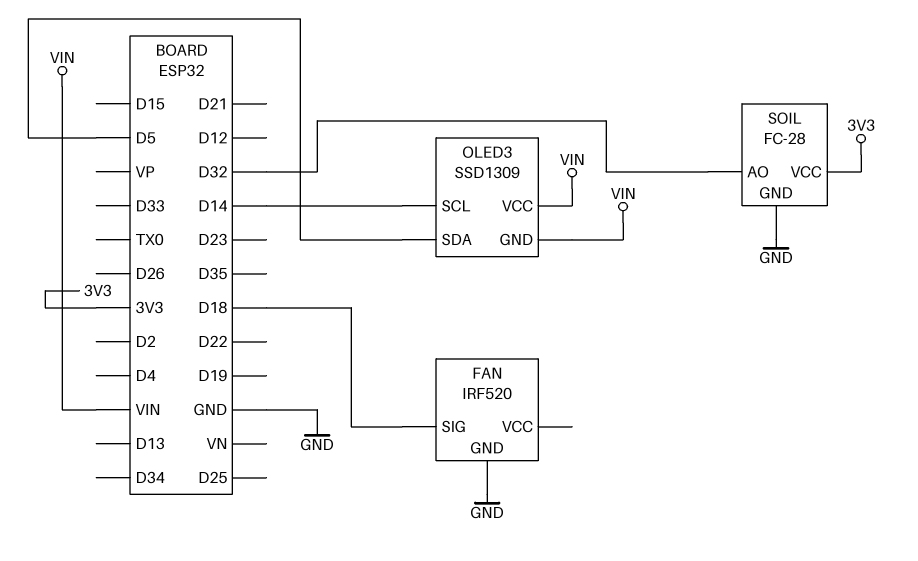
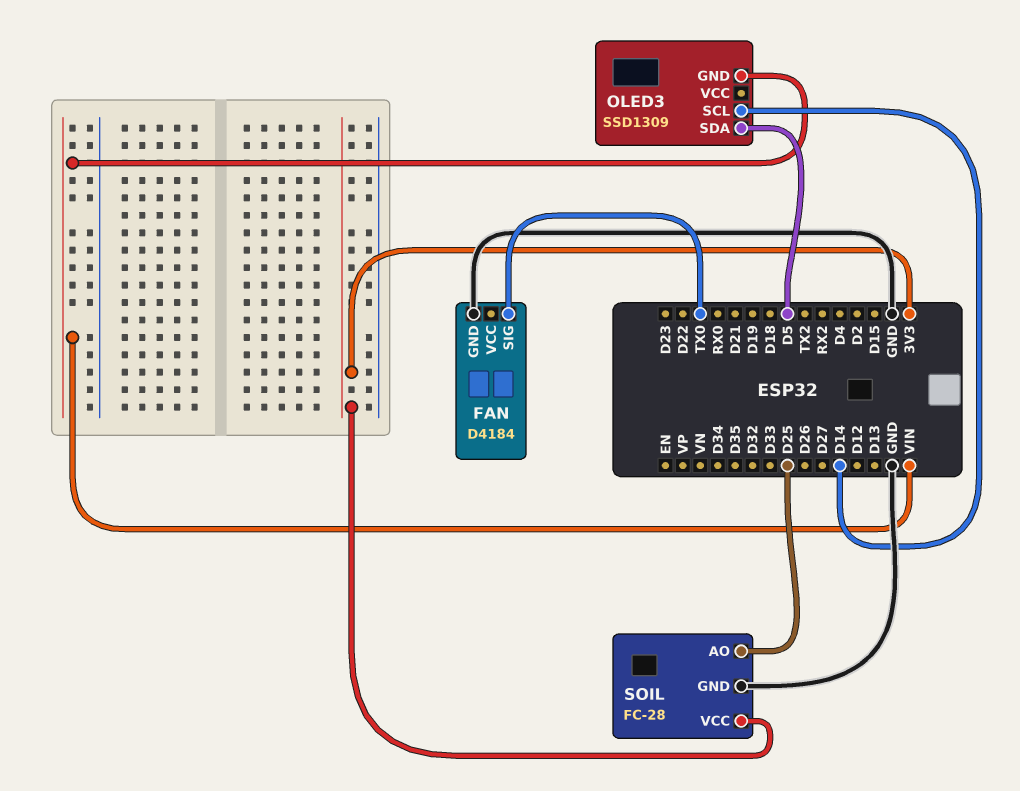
FAN: IRF520 -> D4184
FAN pin SIG: D18 -> TX0
OLED3 pin VCC: VIN -> none
SOIL pin AO: D32 -> D25

